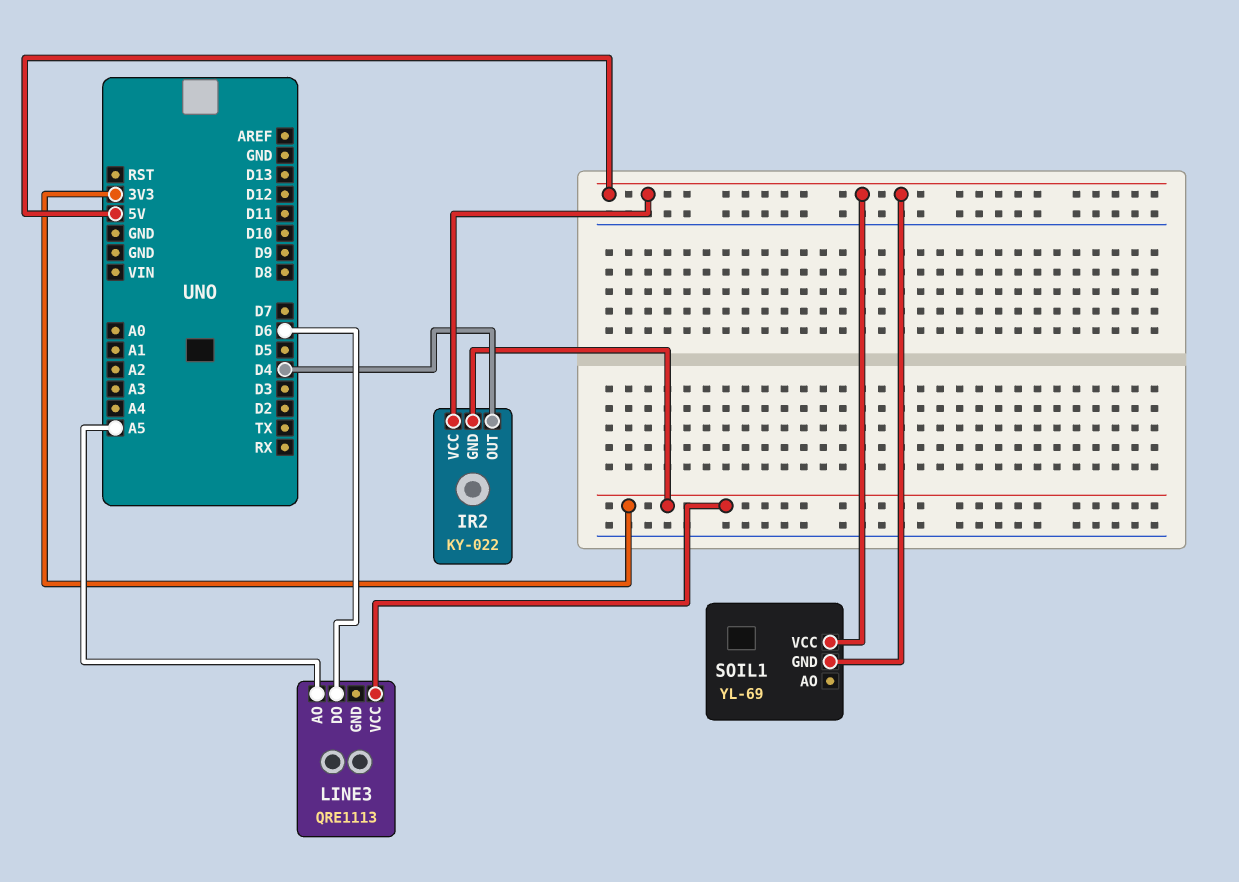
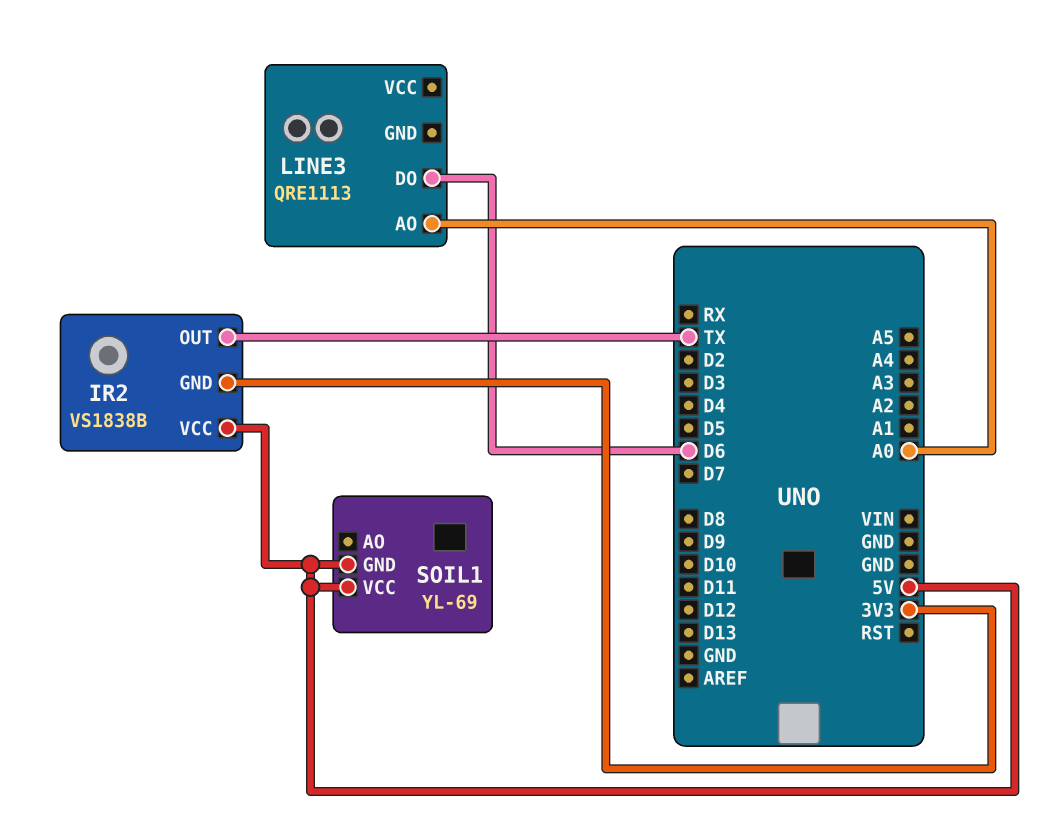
IR2: KY-022 -> VS1838B
IR2 pin OUT: D4 -> TX
LINE3 pin AO: A5 -> A0
LINE3 pin VCC: 3V3 -> none

